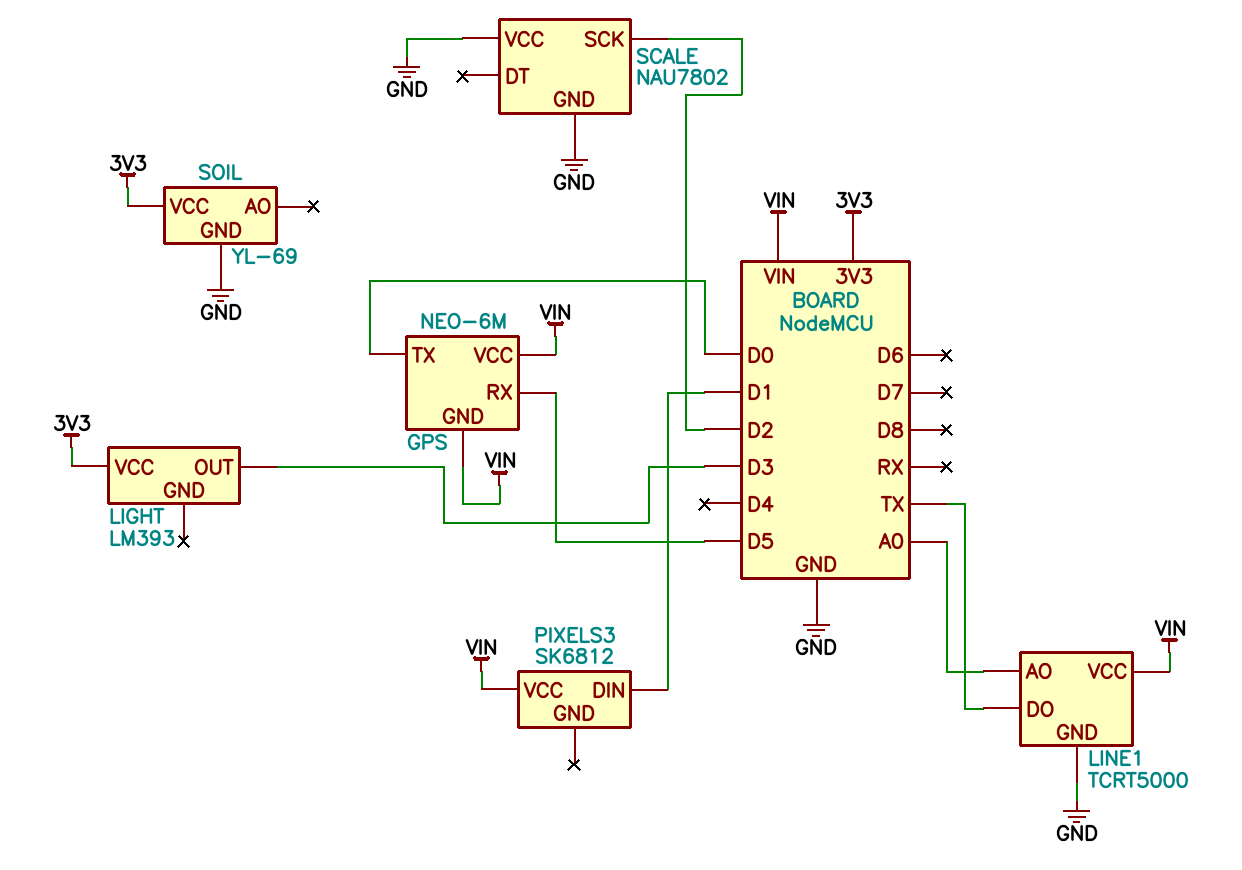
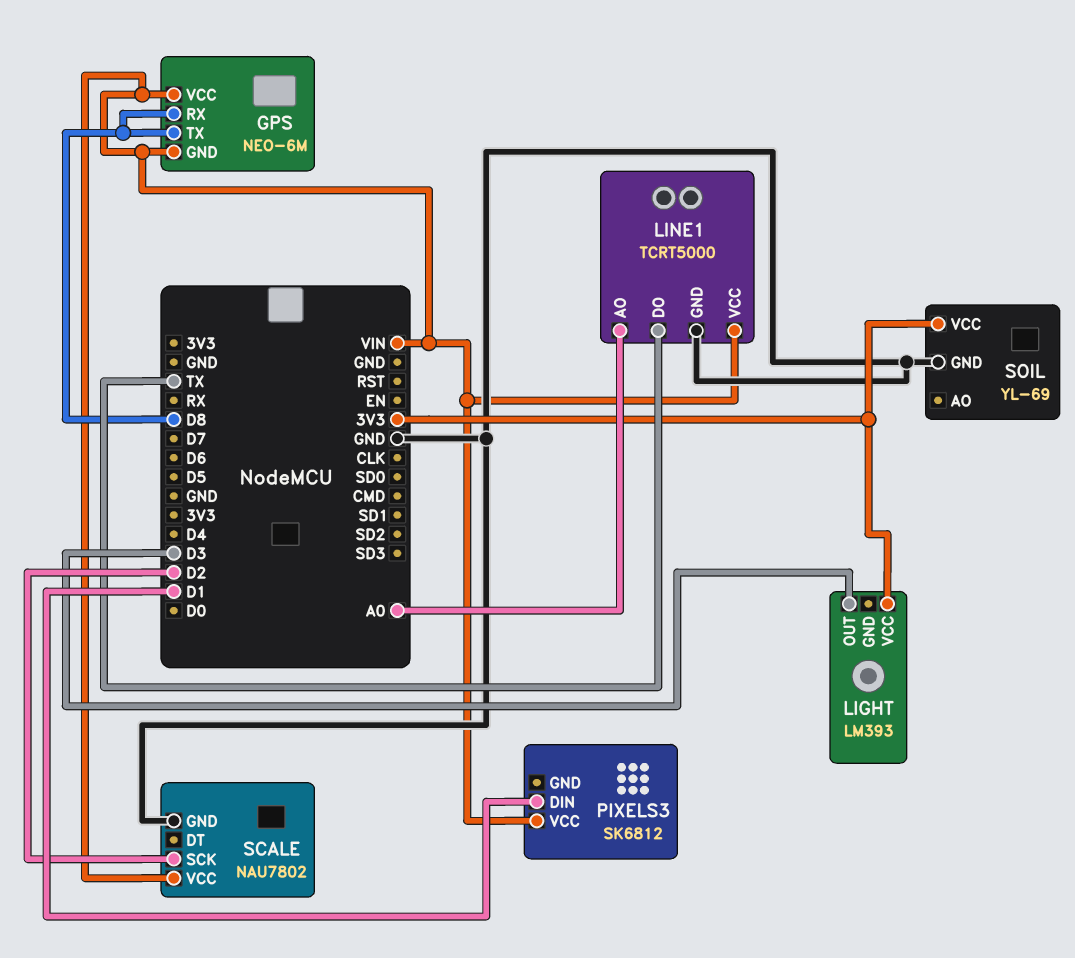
GPS pin RX: D5 -> D8
GPS pin TX: D0 -> D8
SCALE pin VCC: GND -> VIN

